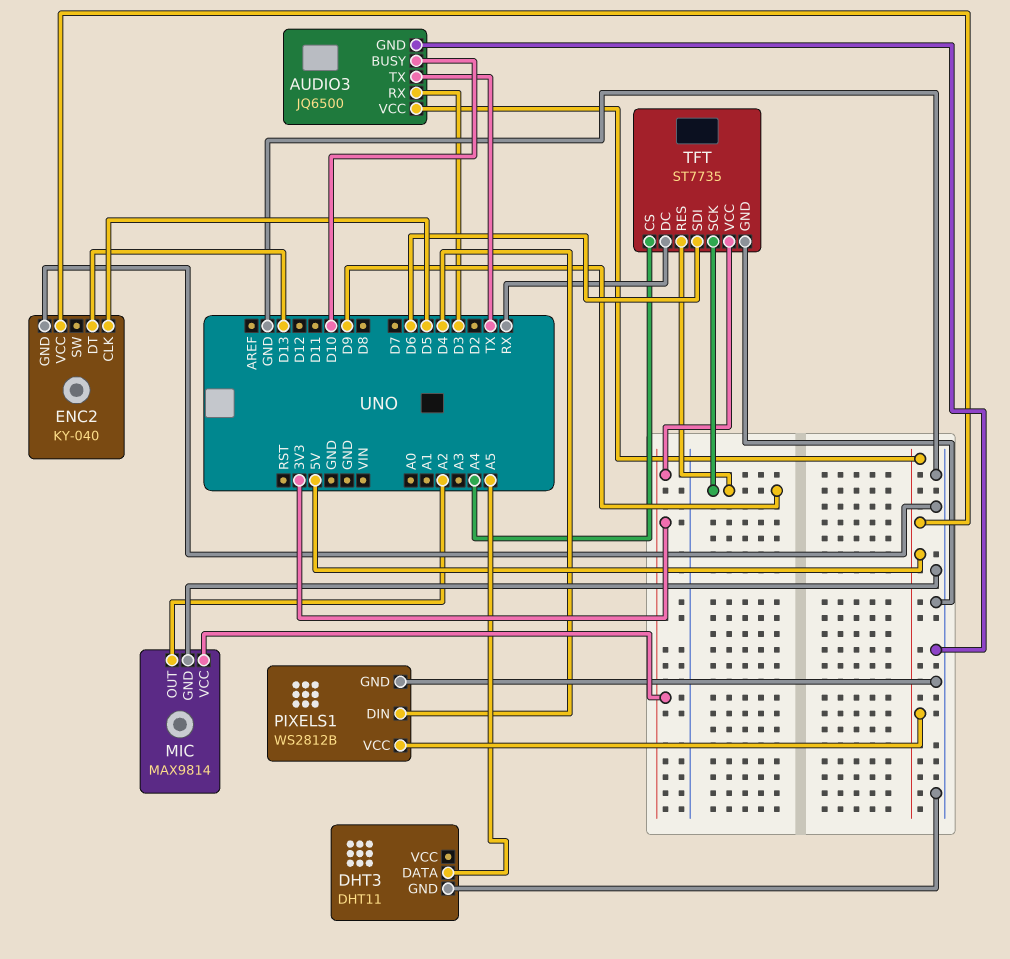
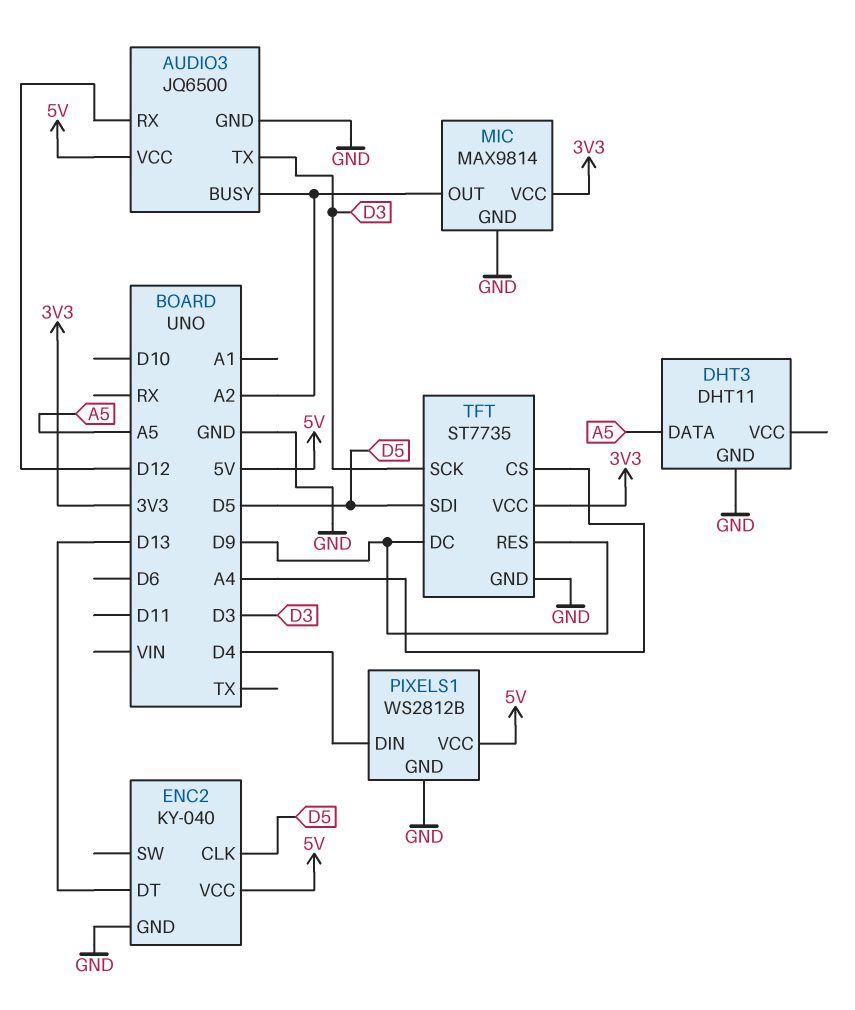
AUDIO3 pin BUSY: D10 -> A2
AUDIO3 pin RX: D3 -> D12
AUDIO3 pin TX: TX -> D3
TFT pin DC: RX -> D9
TFT pin SCK: D9 -> D3
TFT pin SDI: D6 -> D5

